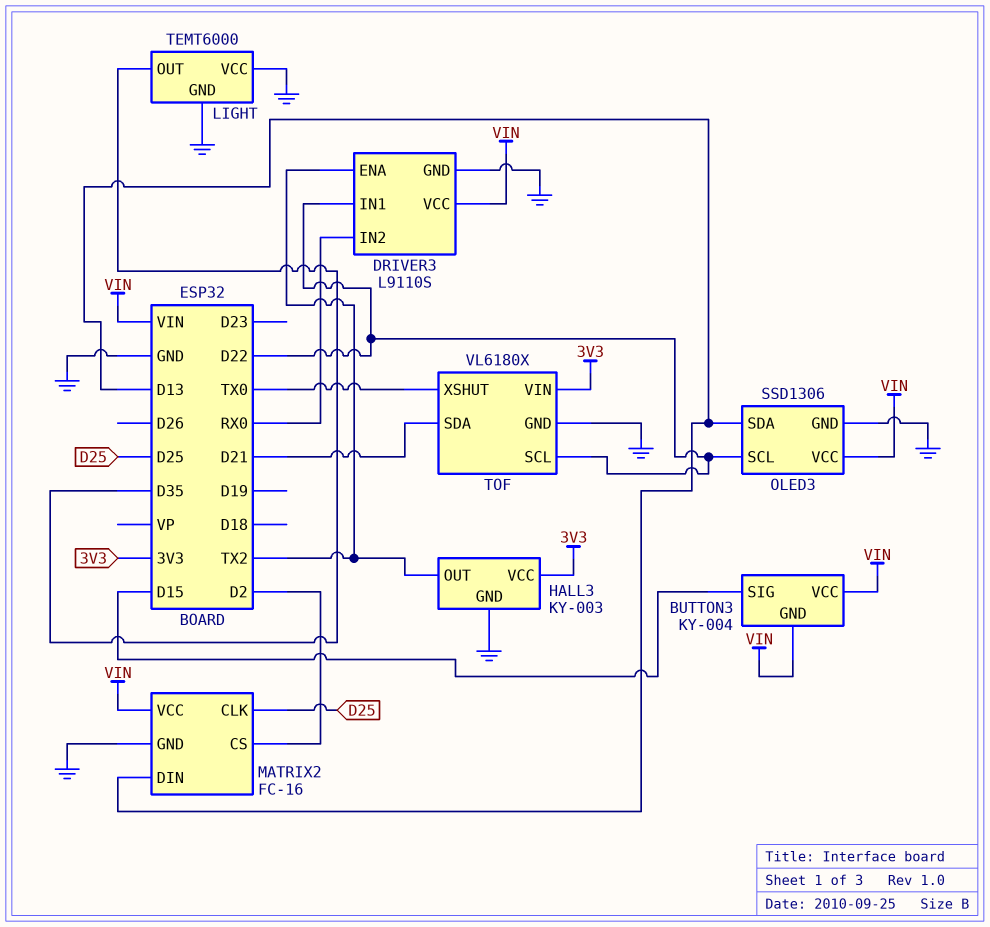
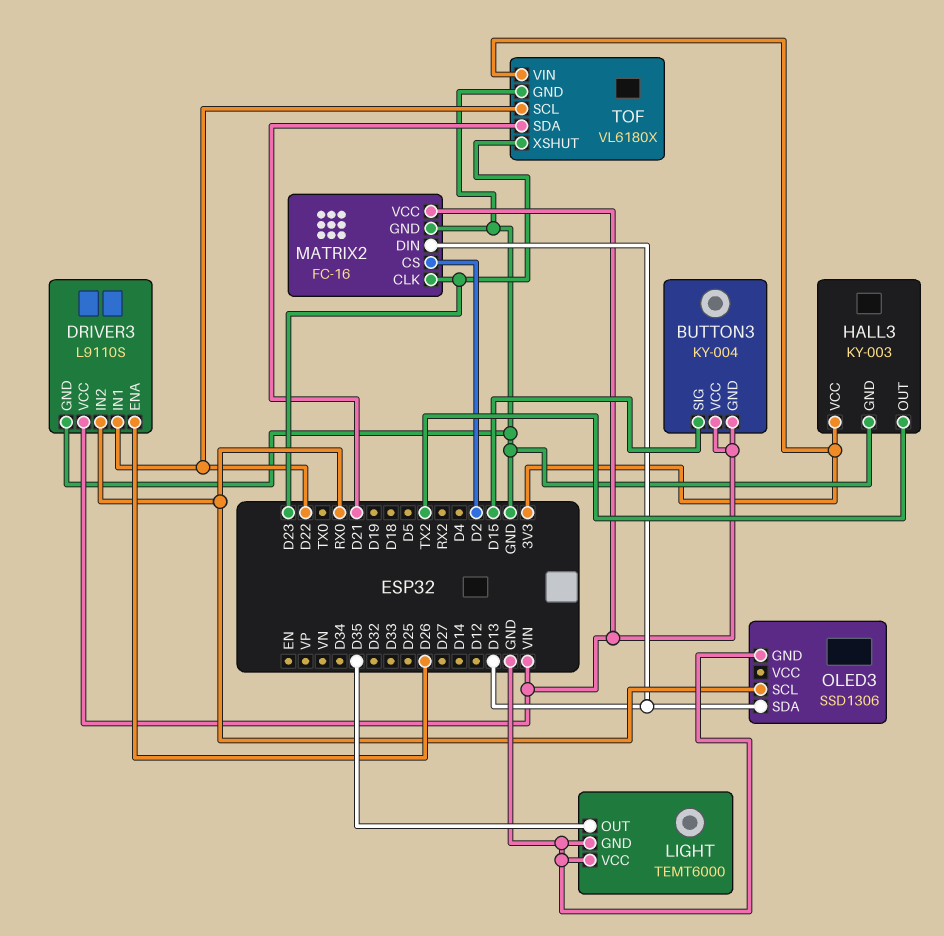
DRIVER3 pin ENA: TX2 -> D26
MATRIX2 pin CLK: D25 -> D23
OLED3 pin SCL: D22 -> RX0
OLED3 pin VCC: VIN -> none
TOF pin XSHUT: TX0 -> D23

